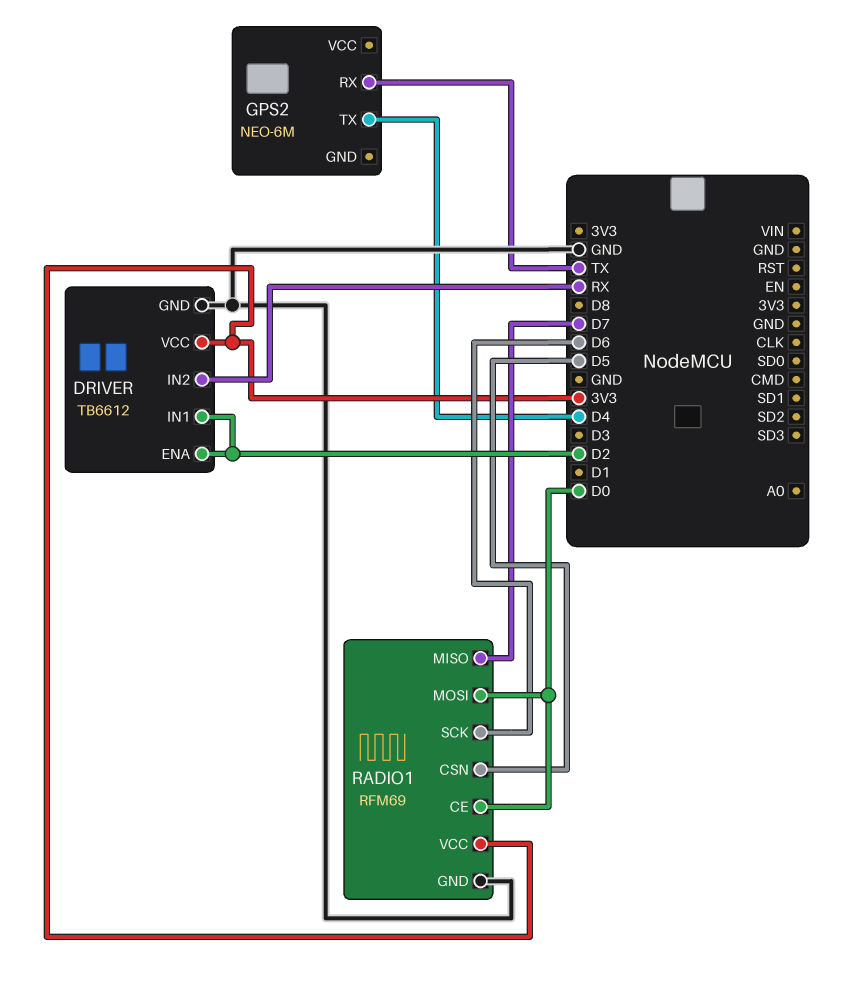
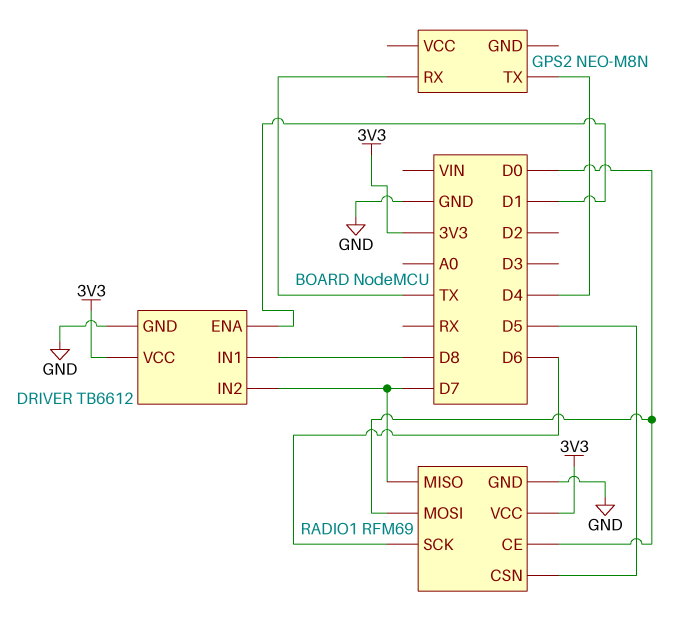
DRIVER pin ENA: D2 -> D1
DRIVER pin IN1: D2 -> D8
DRIVER pin IN2: RX -> D7
GPS2: NEO-6M -> NEO-M8N

